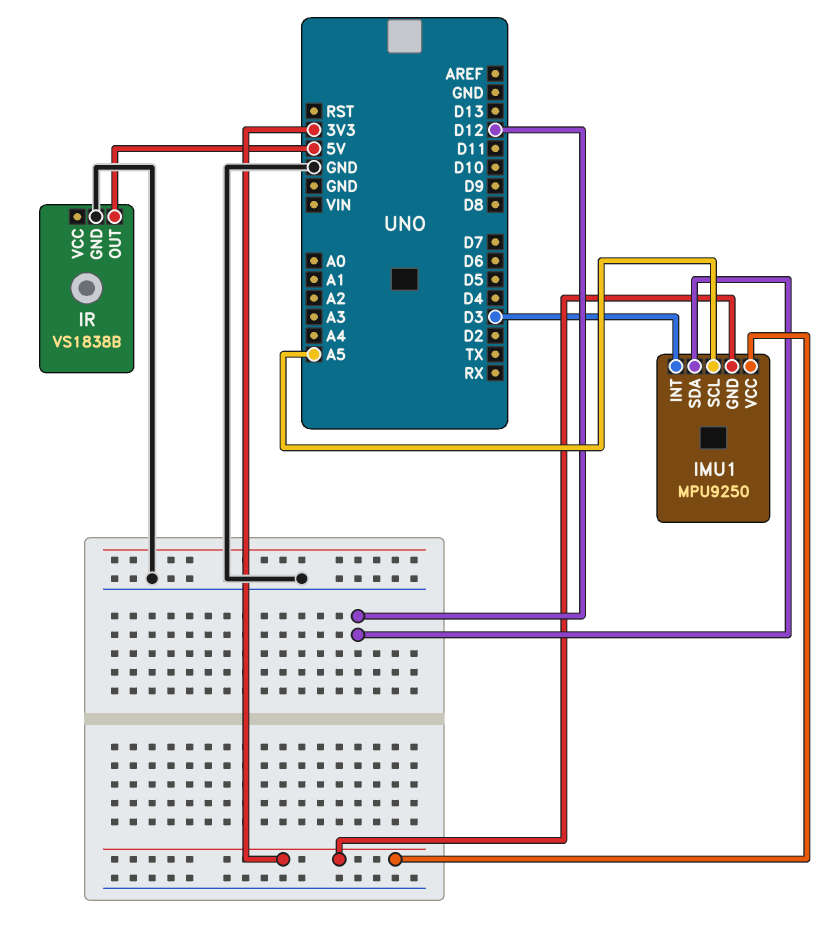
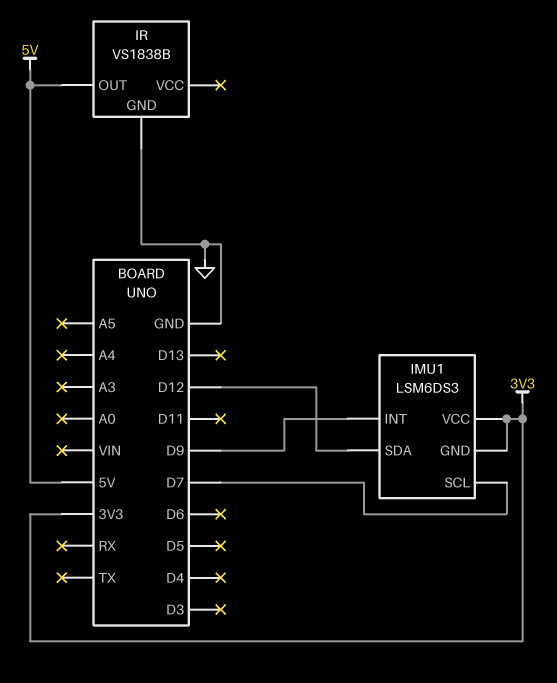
IMU1: MPU9250 -> LSM6DS3
IMU1 pin INT: D3 -> D9
IMU1 pin SCL: A5 -> D7

